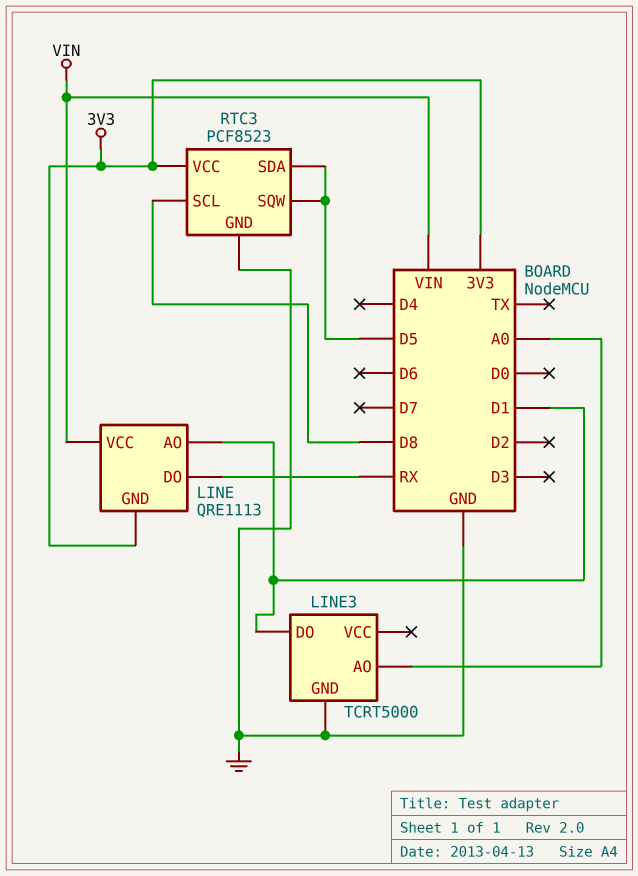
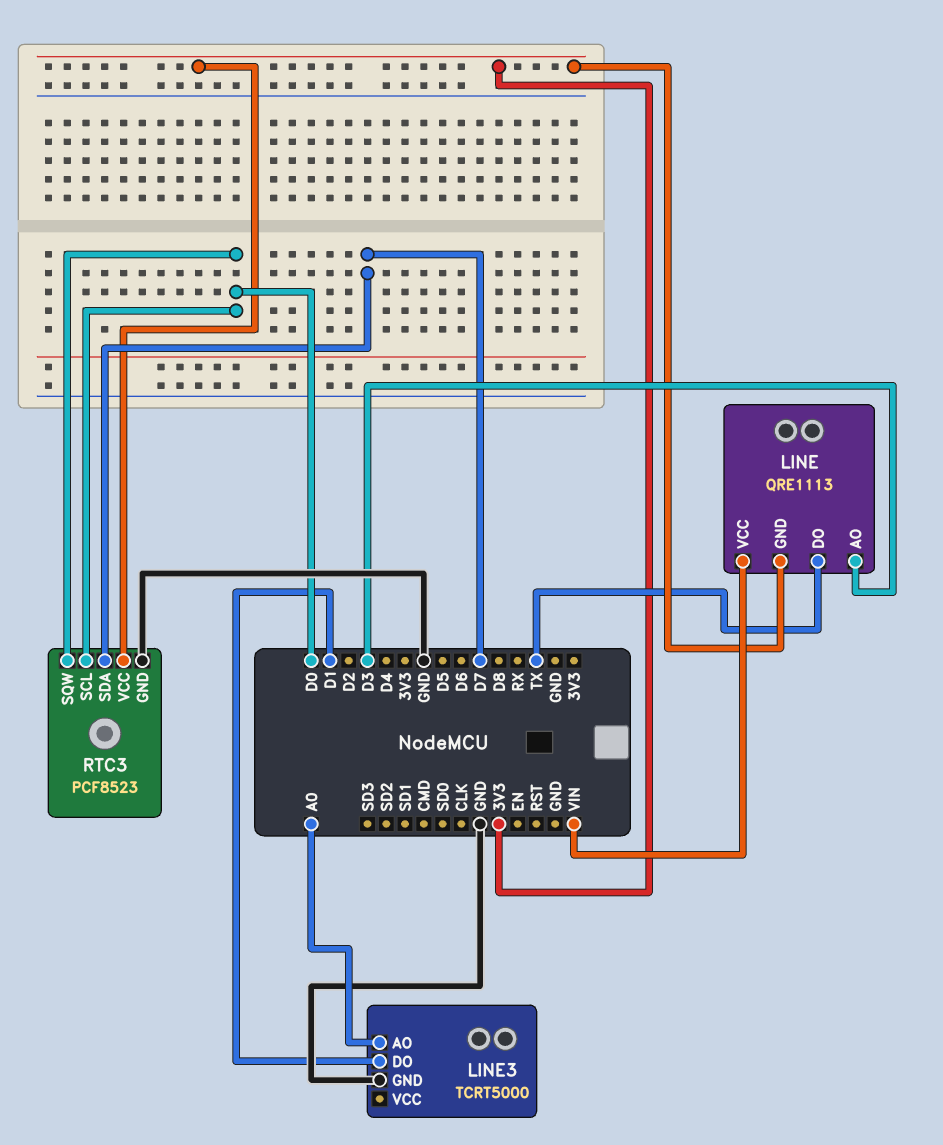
LINE pin AO: D1 -> D3
LINE pin DO: RX -> TX
RTC3 pin SCL: D8 -> D0
RTC3 pin SDA: D5 -> D7
RTC3 pin SQW: D5 -> D0

